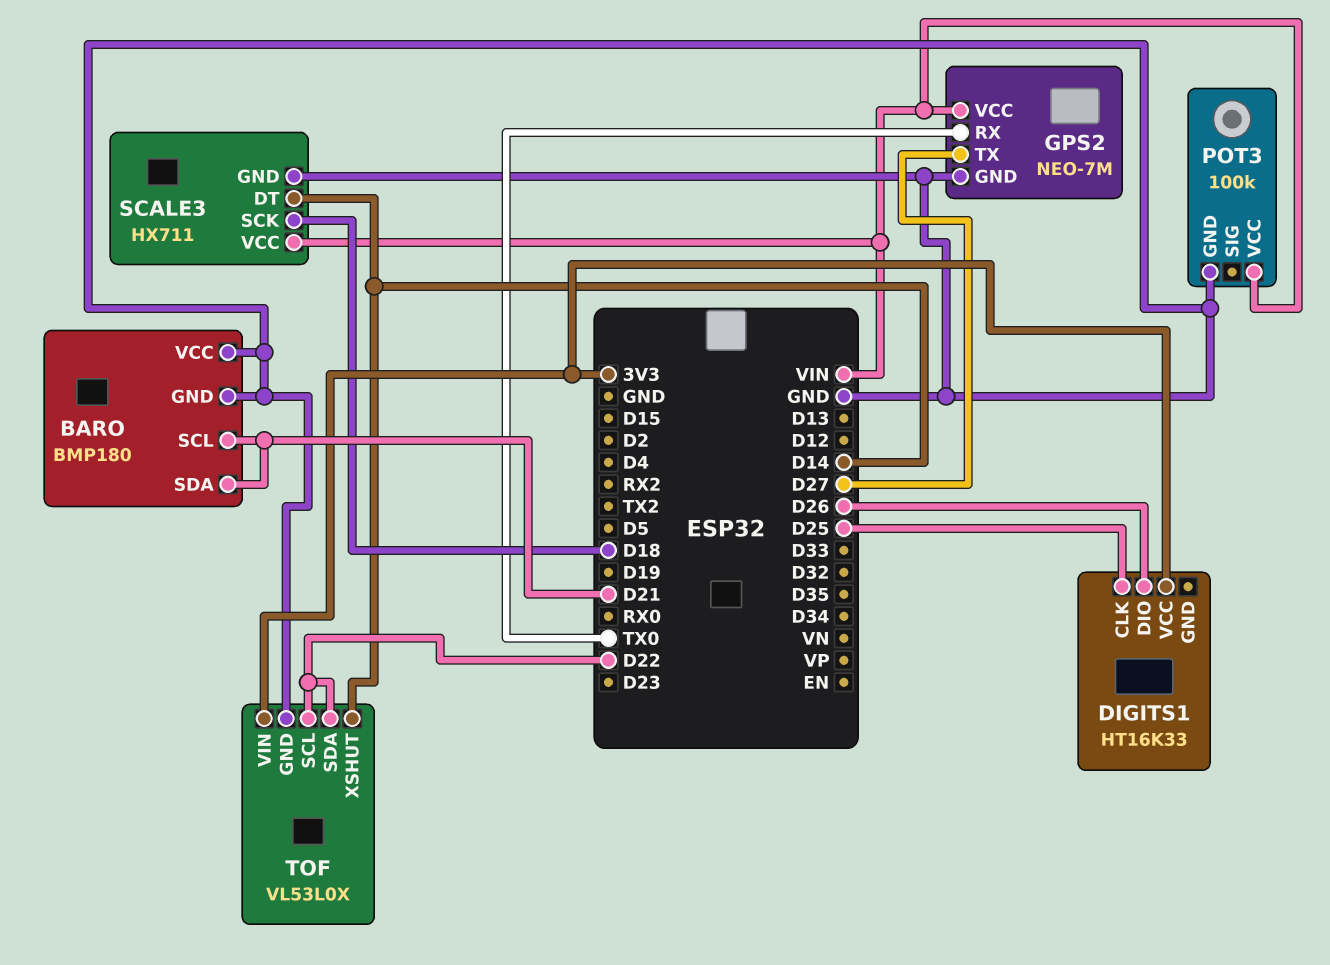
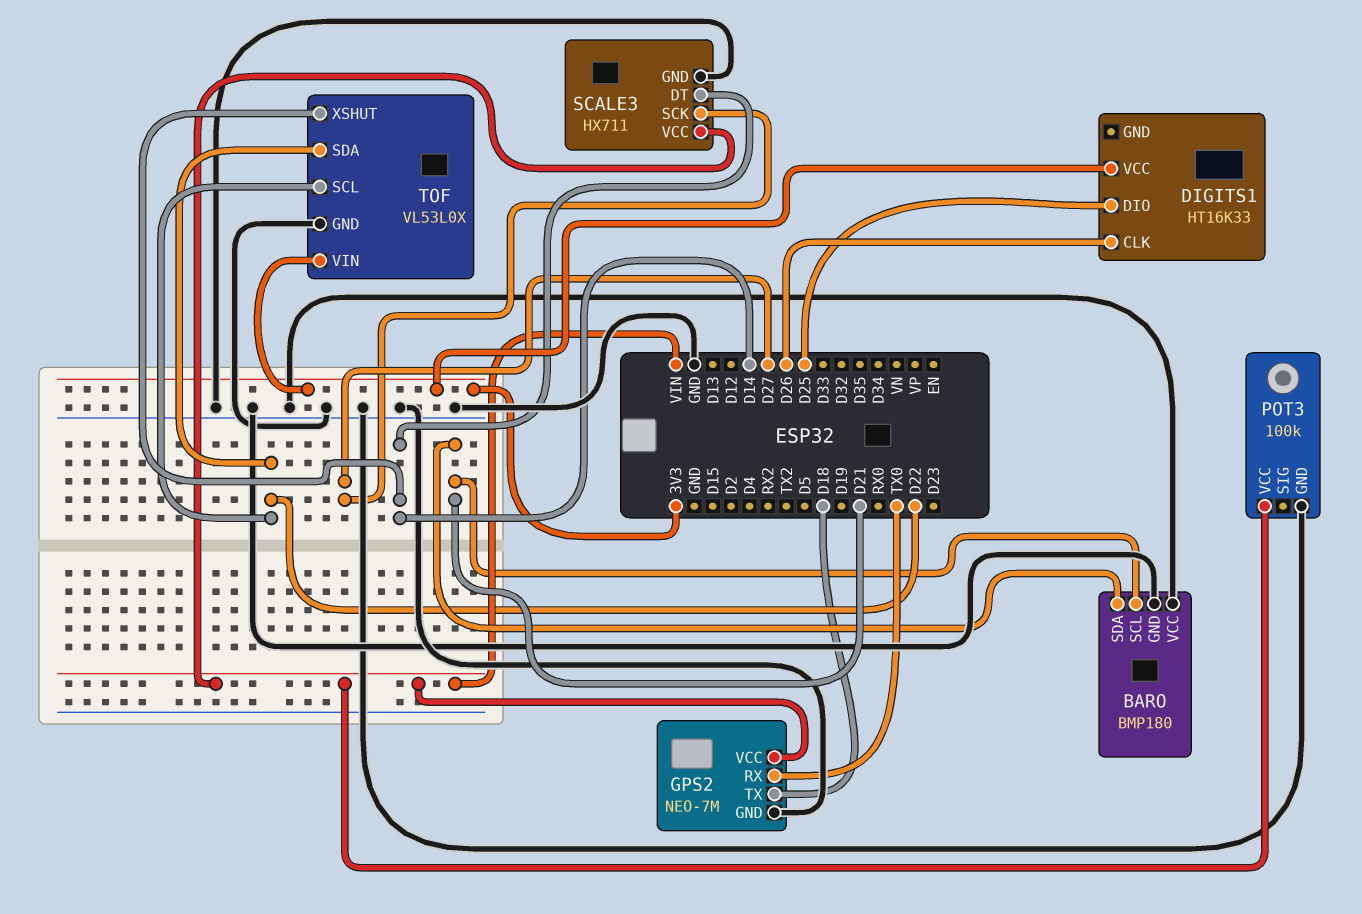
DIGITS1 pin CLK: D25 -> D26
DIGITS1 pin DIO: D26 -> D25
GPS2 pin TX: D27 -> D18
SCALE3 pin SCK: D18 -> D27

